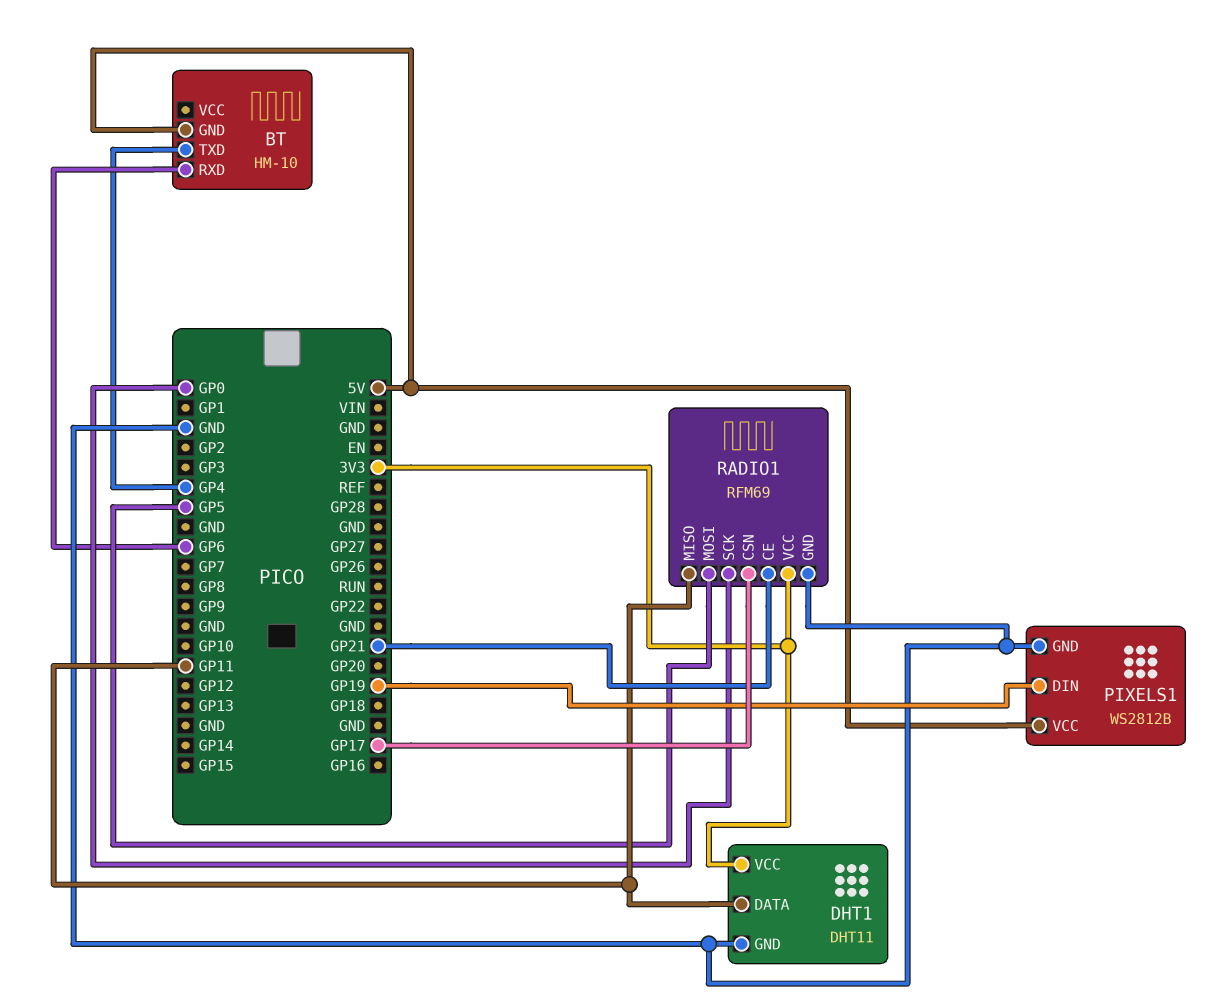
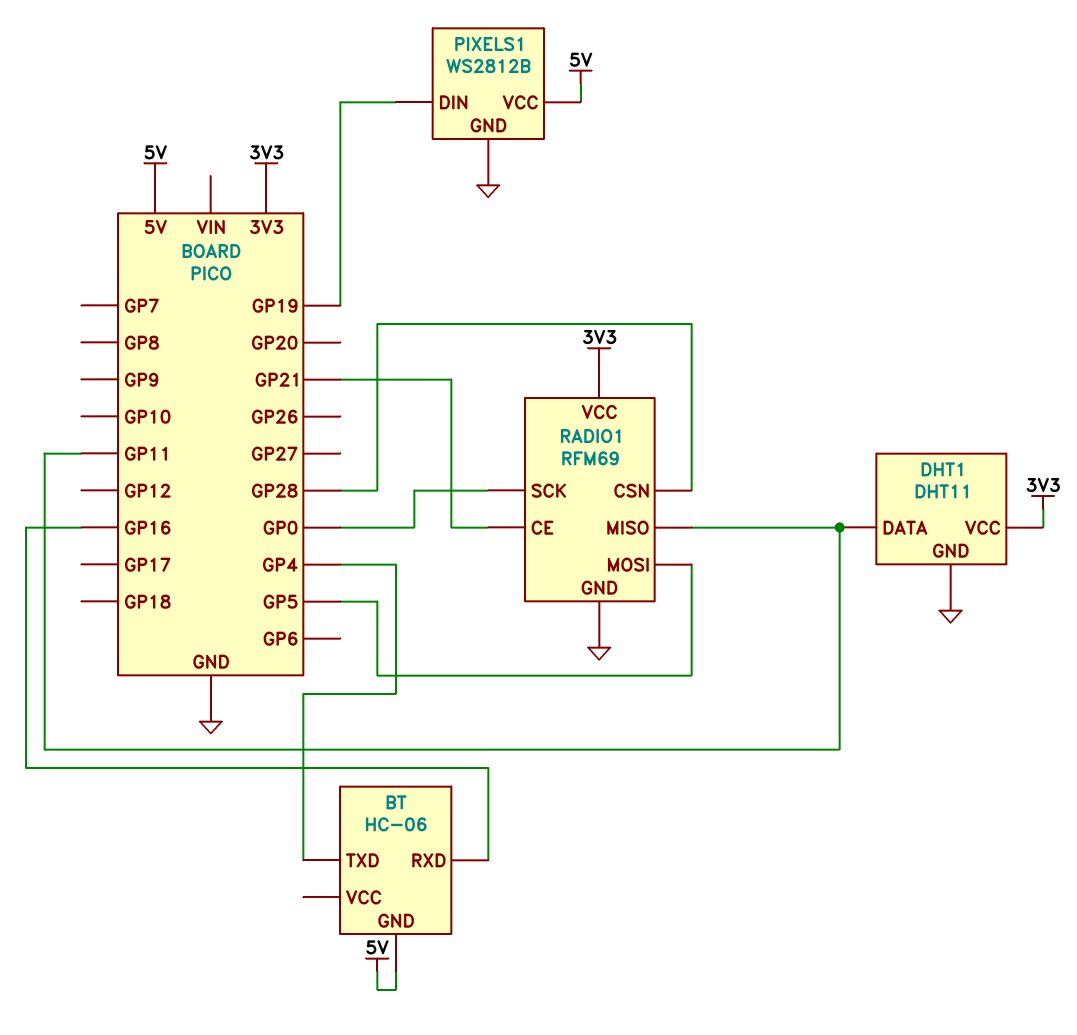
BT: HM-10 -> HC-06
BT pin RXD: GP6 -> GP16
RADIO1 pin CSN: GP17 -> GP28

